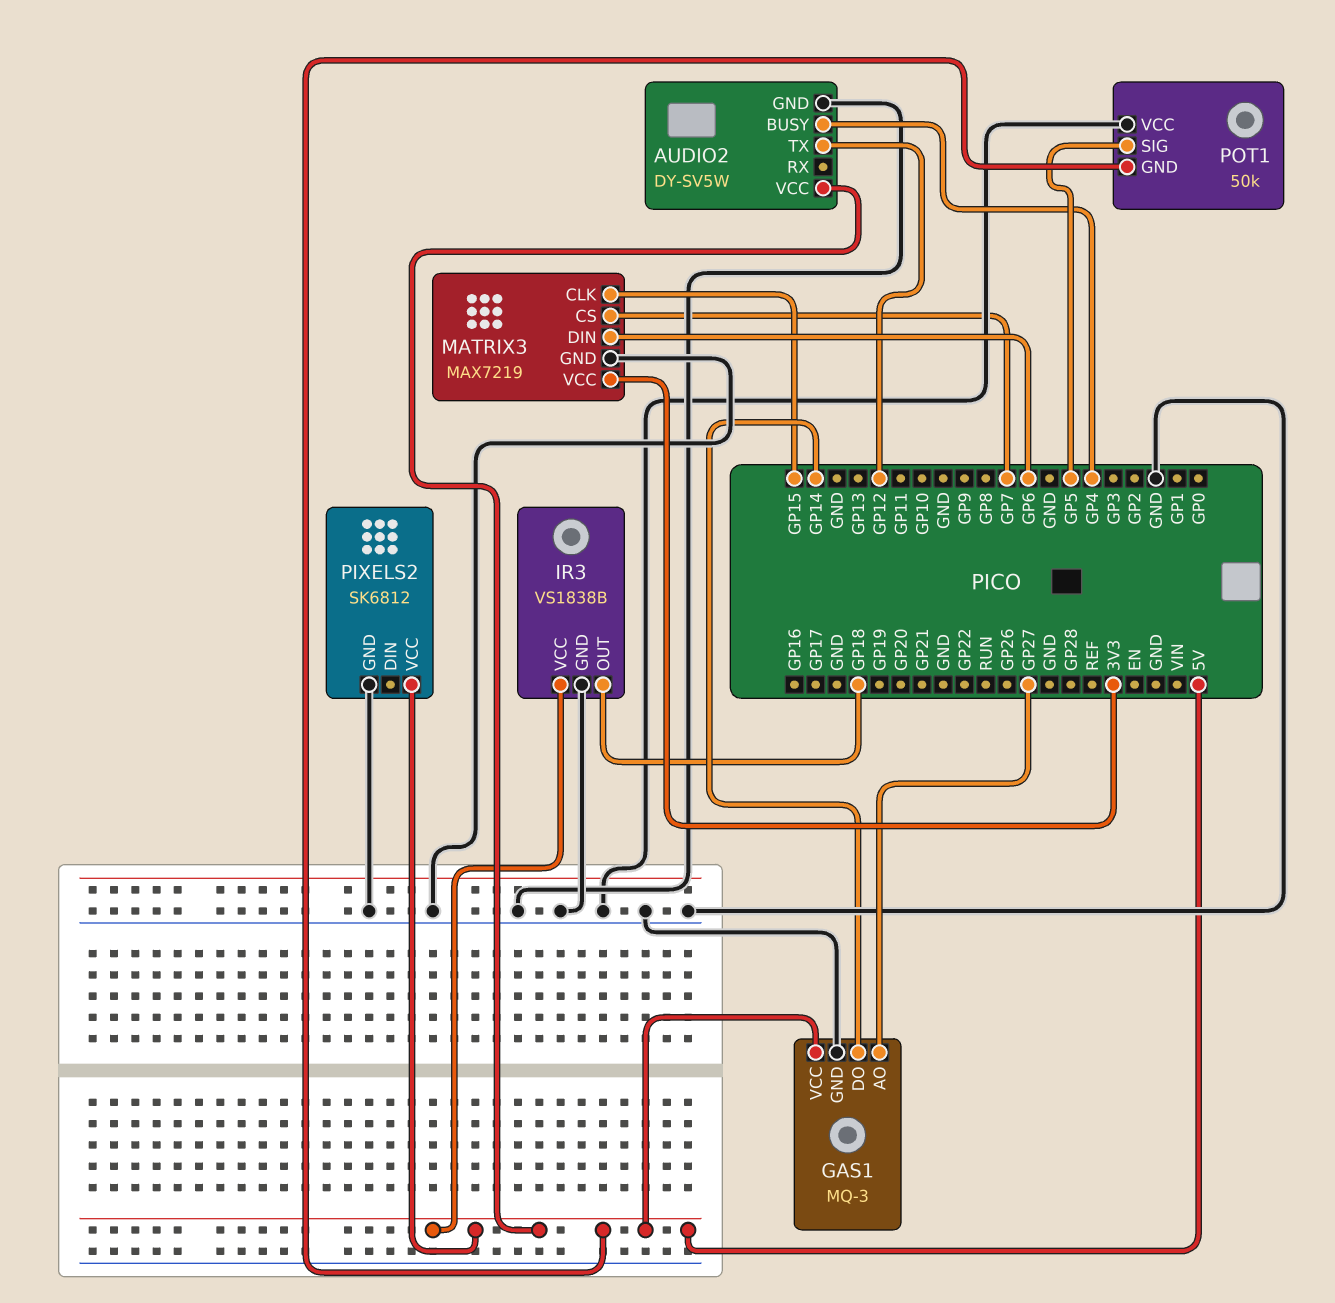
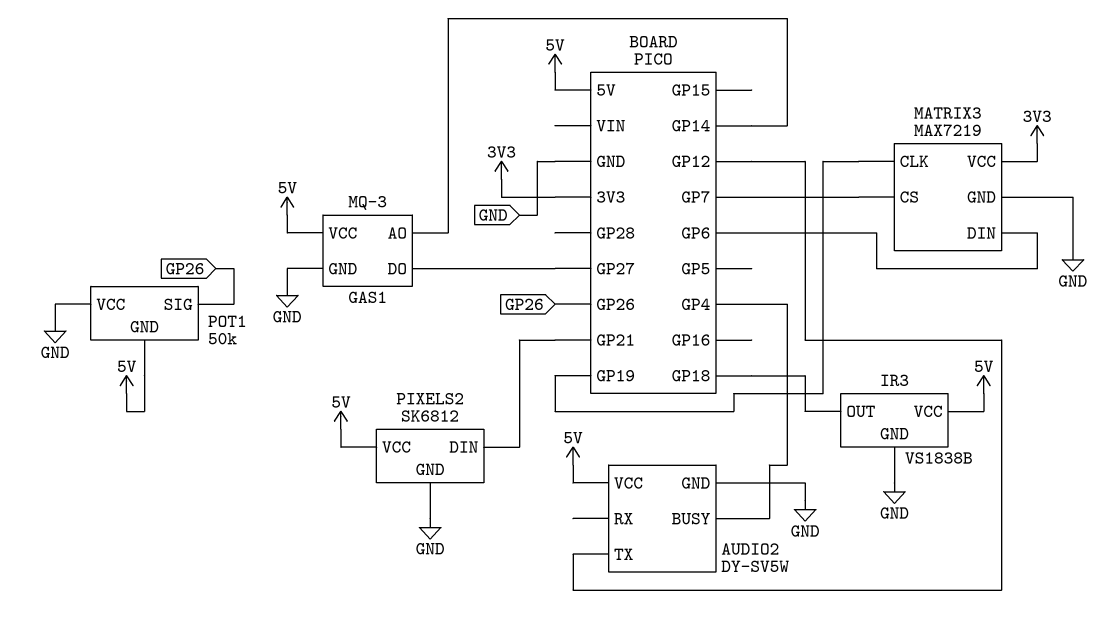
GAS1 pin AO: GP27 -> GP14
GAS1 pin DO: GP14 -> GP27
MATRIX3 pin CLK: GP15 -> GP19
PIXELS2 pin DIN: none -> GP21
POT1 pin SIG: GP5 -> GP26

